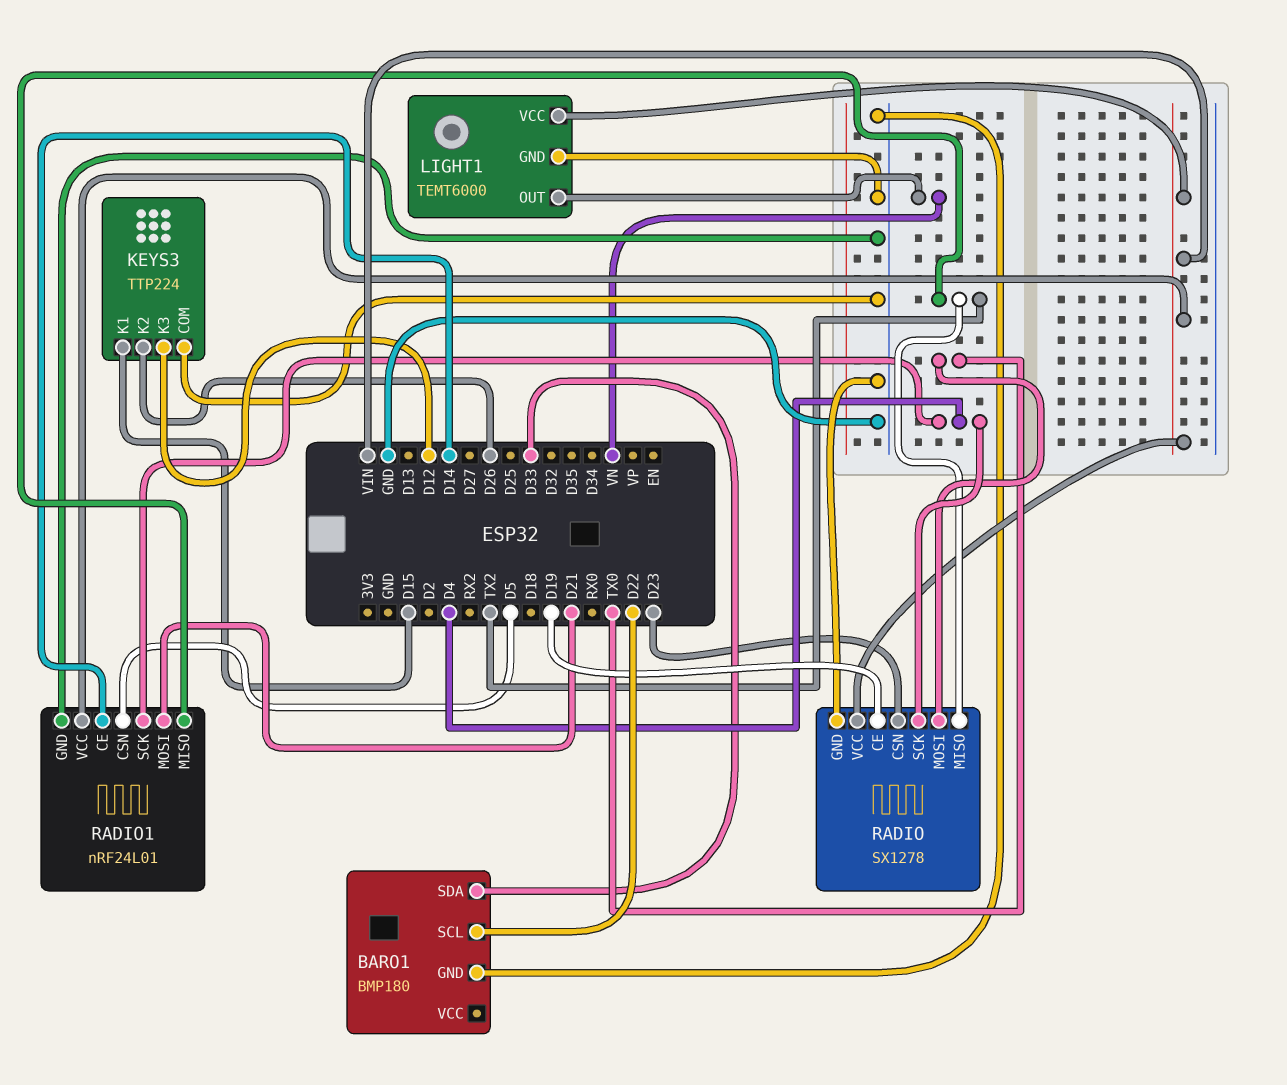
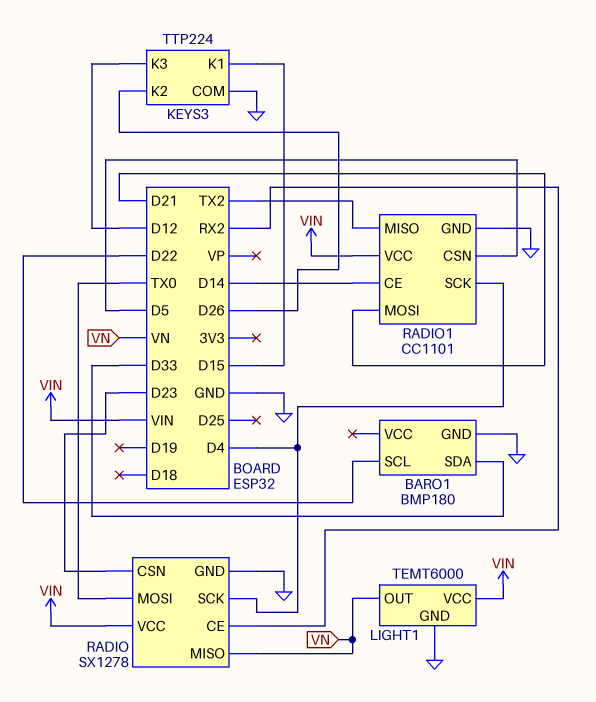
RADIO pin CE: D19 -> RX2
RADIO pin MISO: TX2 -> VN
RADIO1: nRF24L01 -> CC1101

